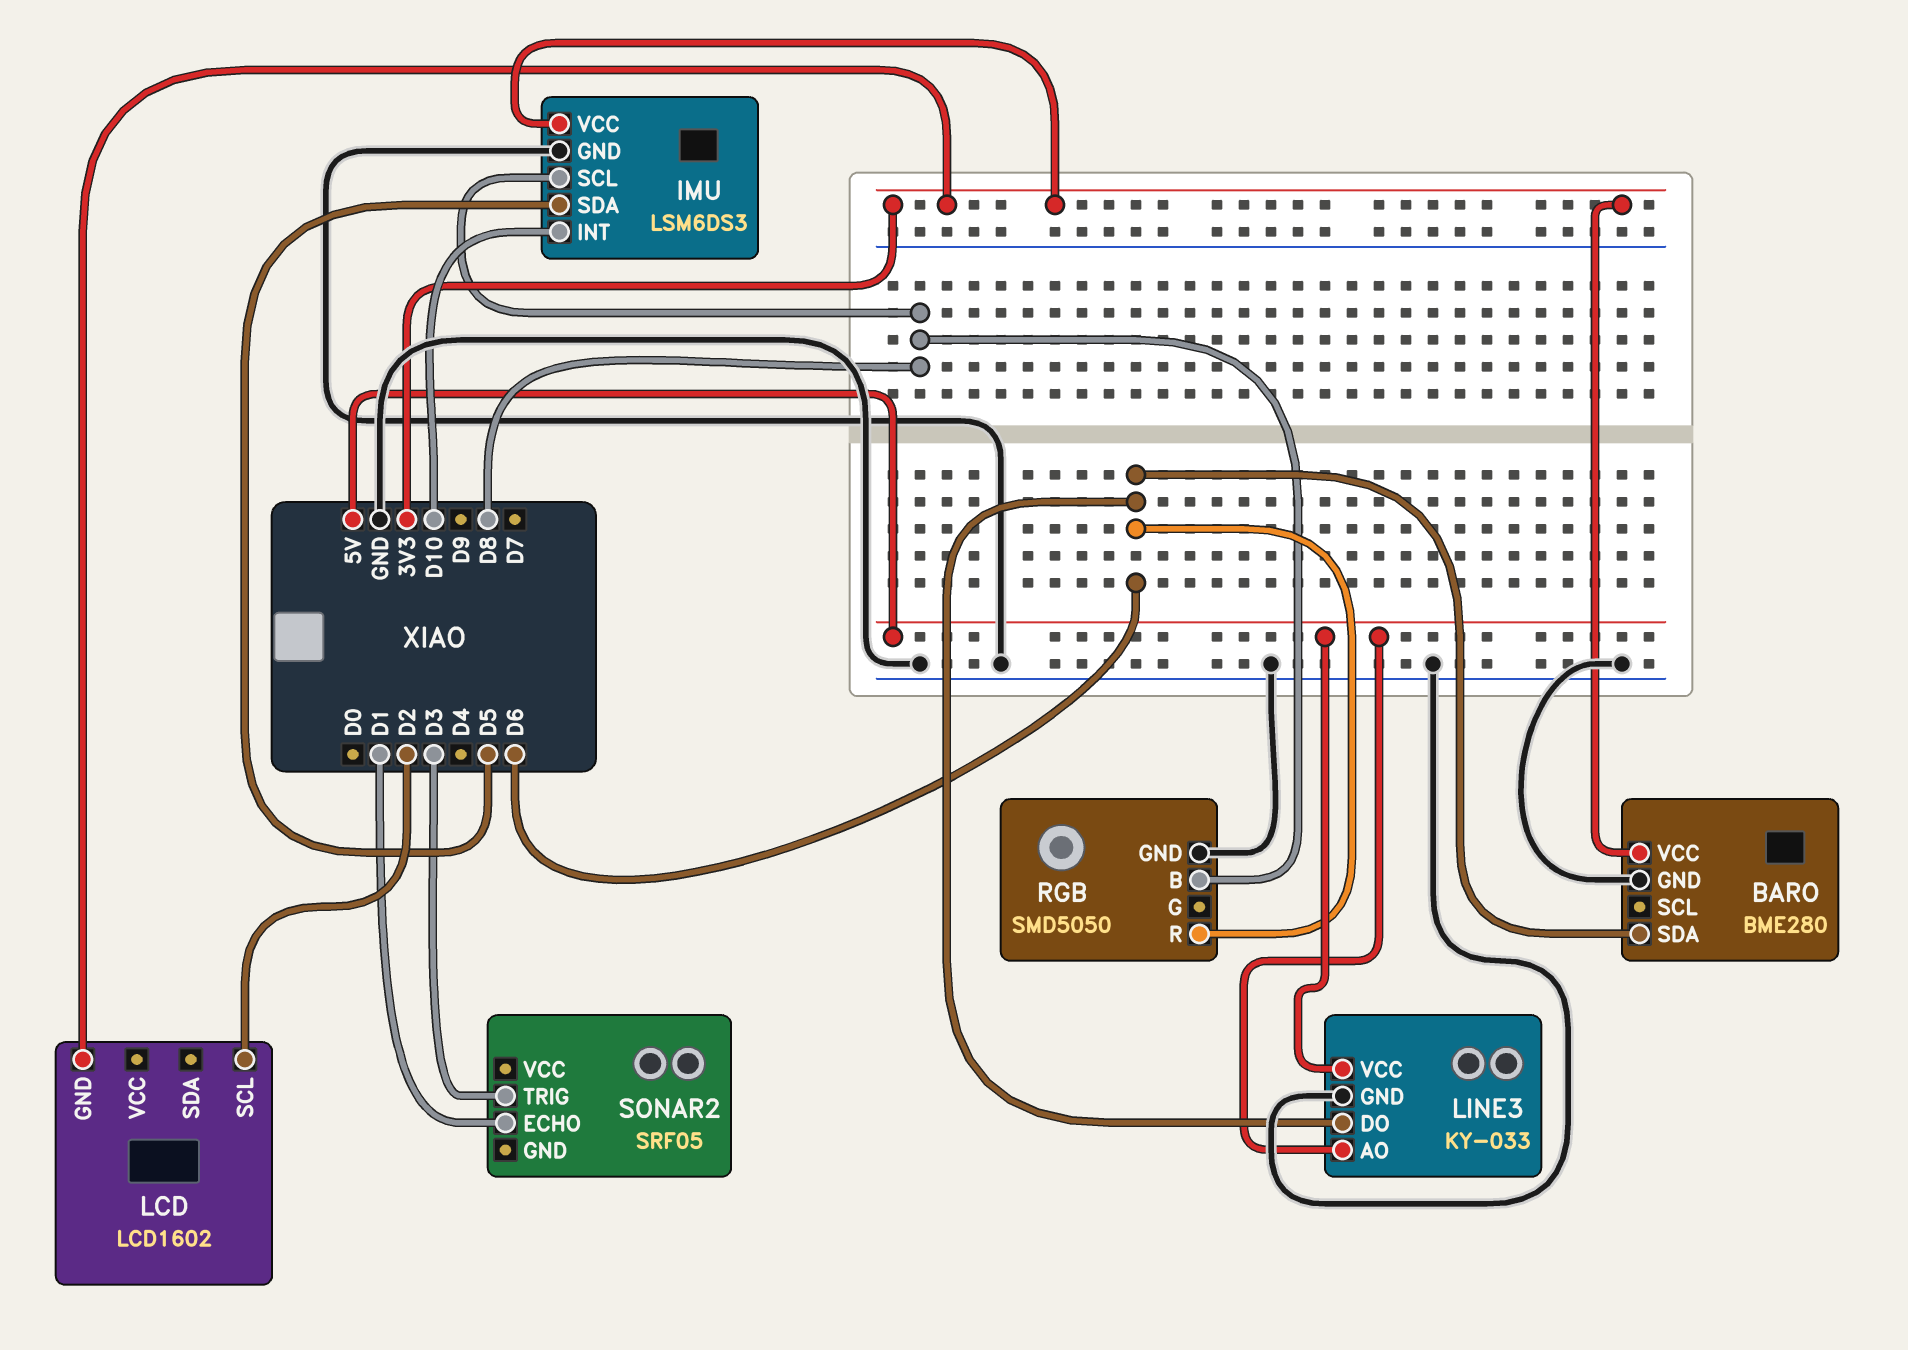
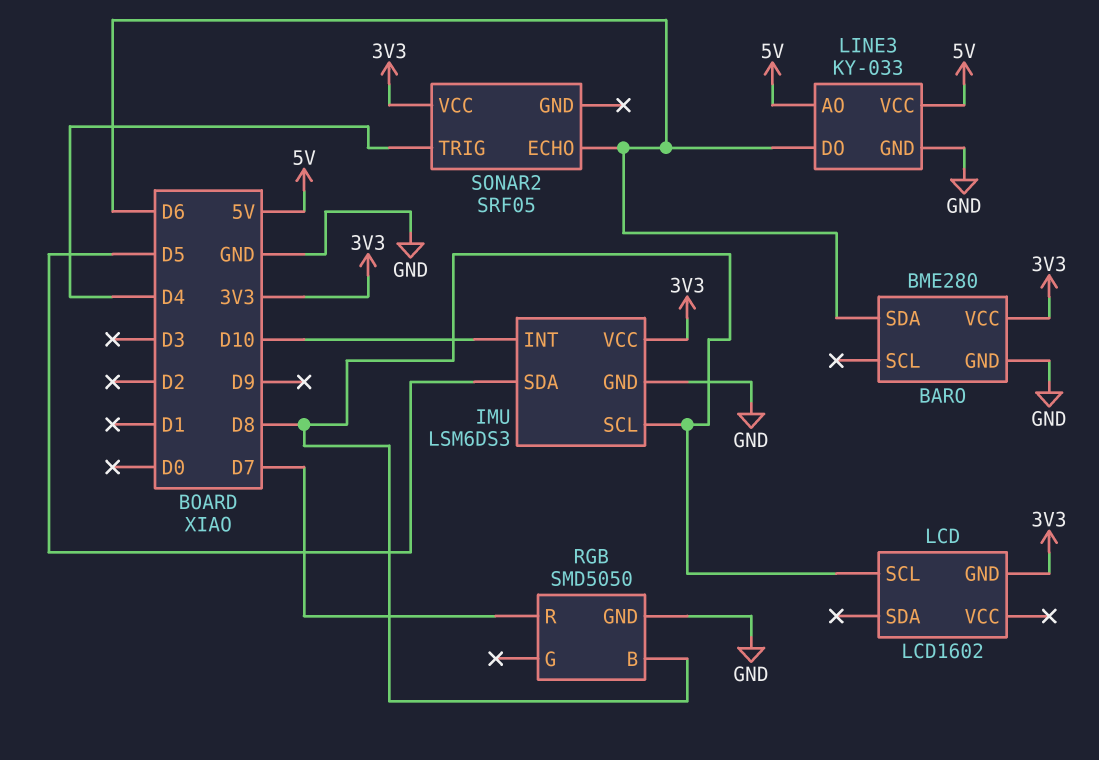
LCD pin SCL: D2 -> D8
RGB pin R: D6 -> D7
SONAR2 pin ECHO: D1 -> D6
SONAR2 pin TRIG: D3 -> D4
SONAR2 pin VCC: none -> 3V3

